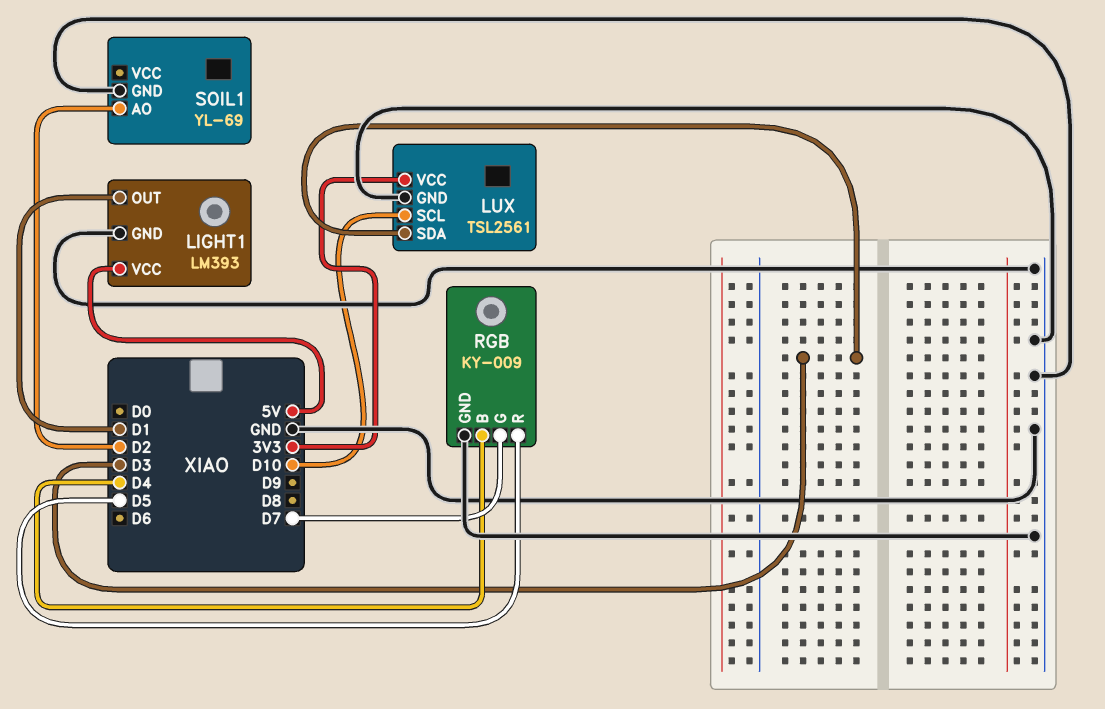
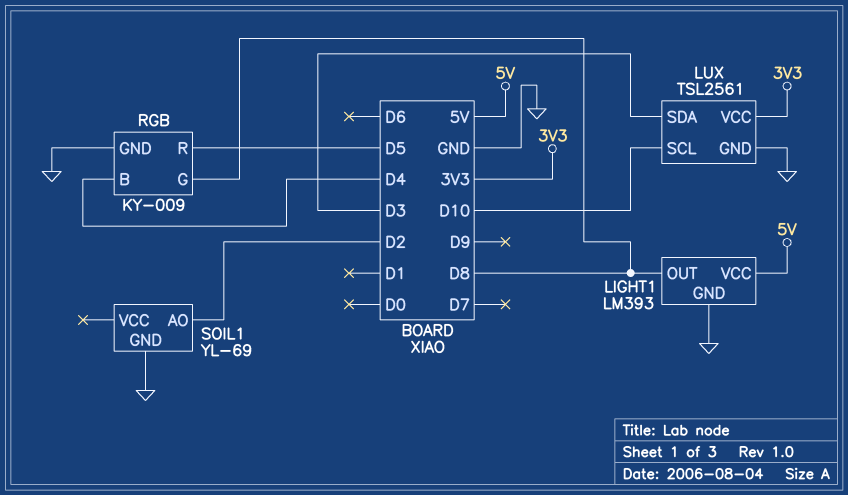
LIGHT1 pin OUT: D1 -> D8
RGB pin G: D7 -> D8

